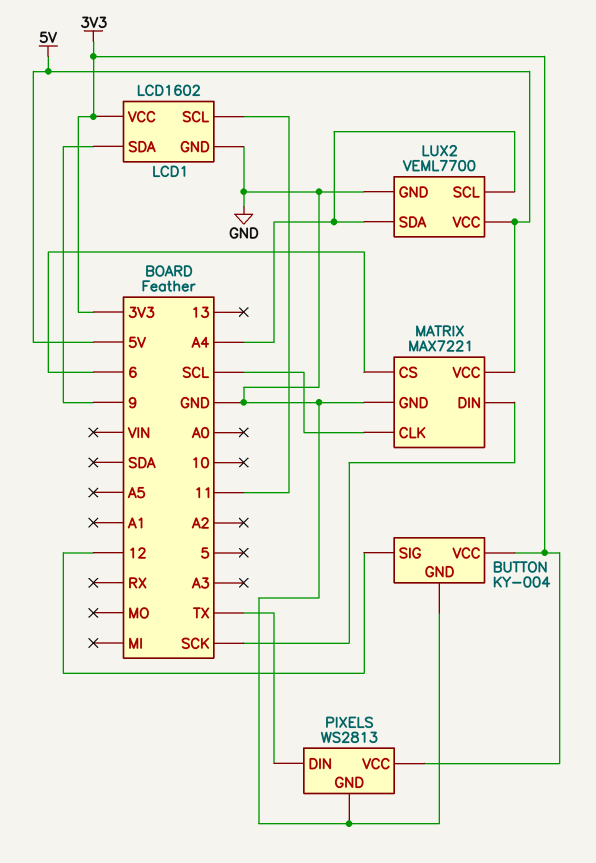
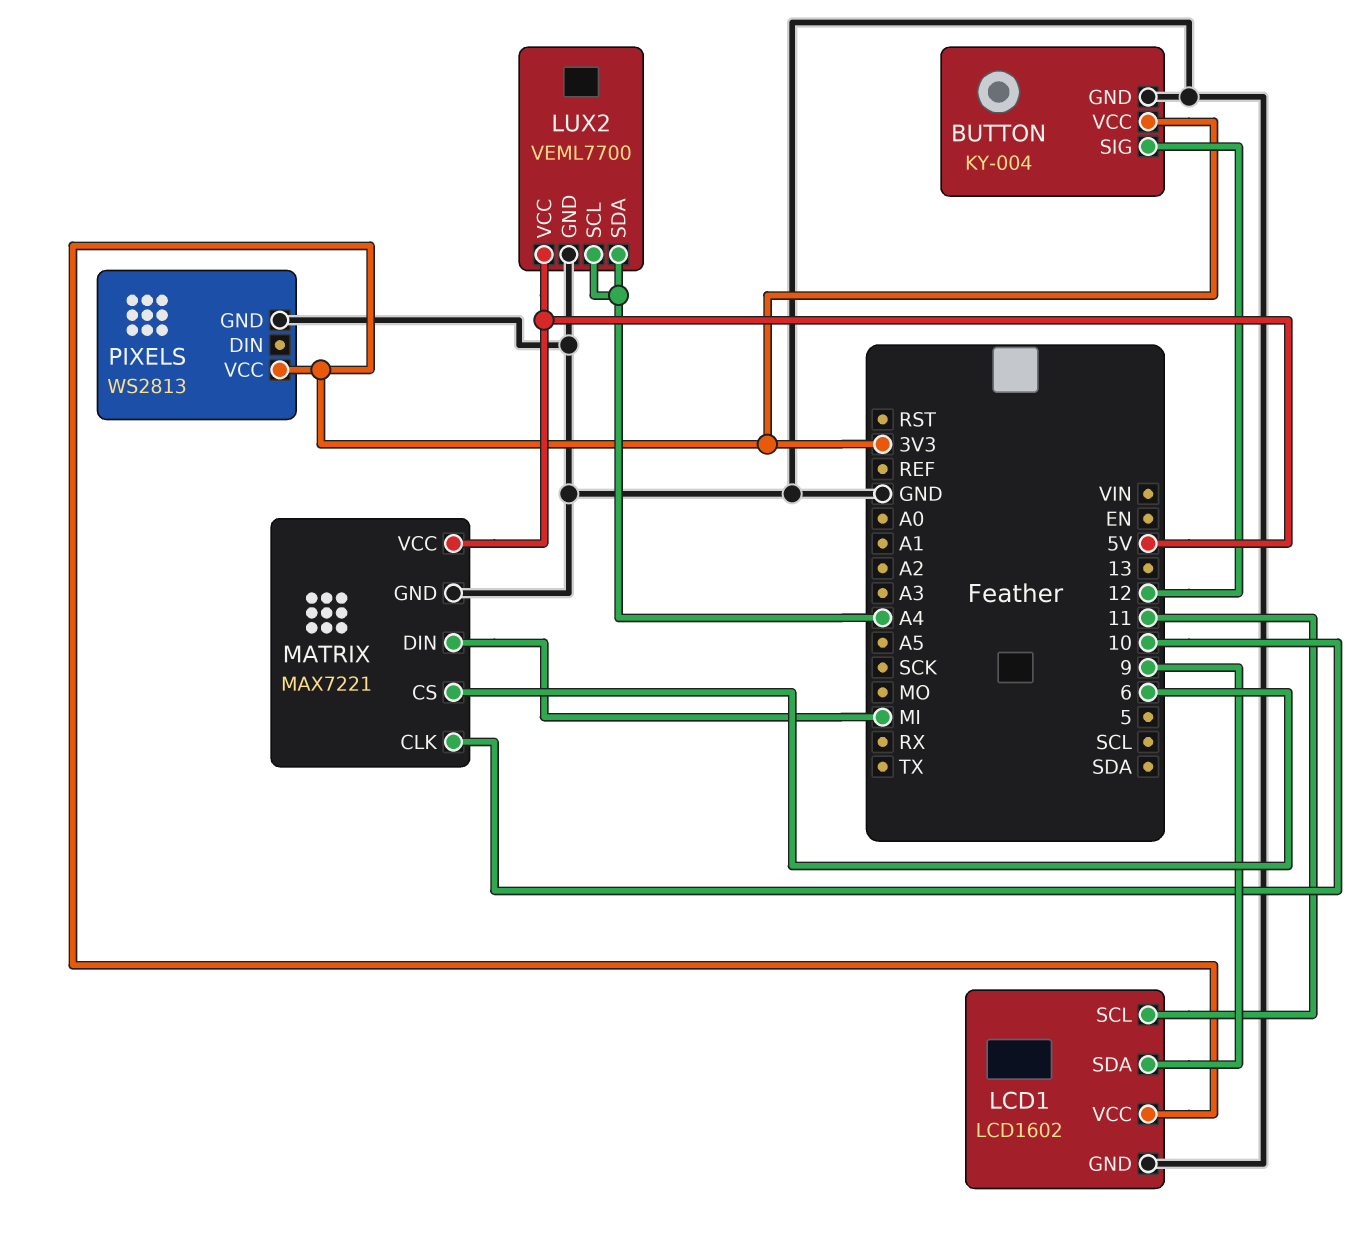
MATRIX pin CLK: SCL -> 10
MATRIX pin DIN: SCK -> MI
PIXELS pin DIN: TX -> none

